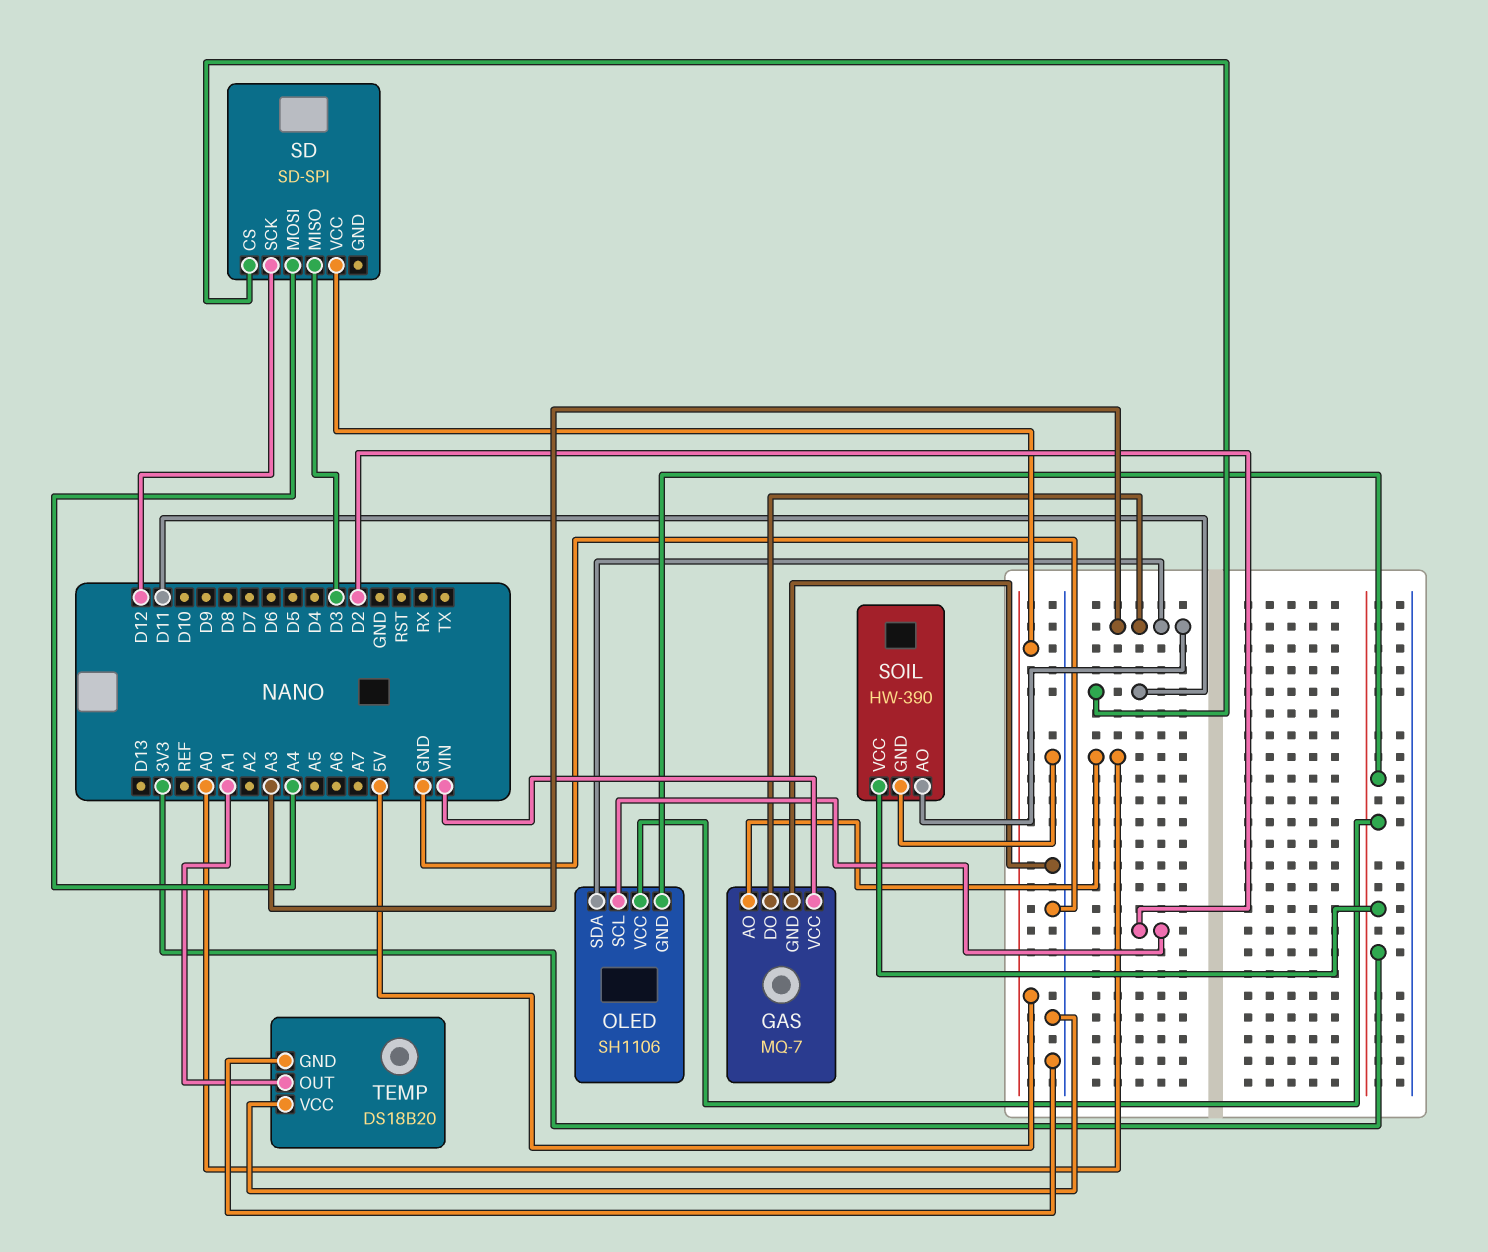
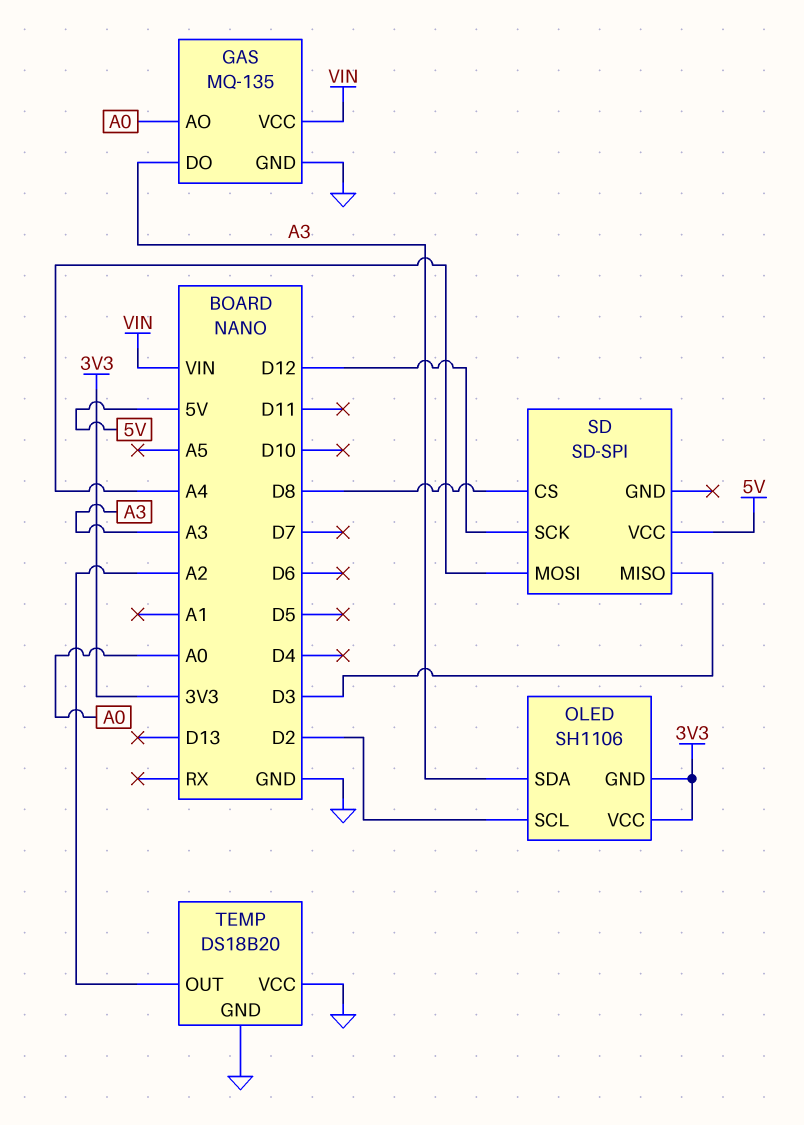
GAS: MQ-7 -> MQ-135
SD pin CS: D11 -> D8
SOIL: HW-390 -> none
SOIL pin AO: A3 -> none
SOIL pin GND: GND -> none
SOIL pin VCC: 3V3 -> none
TEMP pin OUT: A1 -> A2

